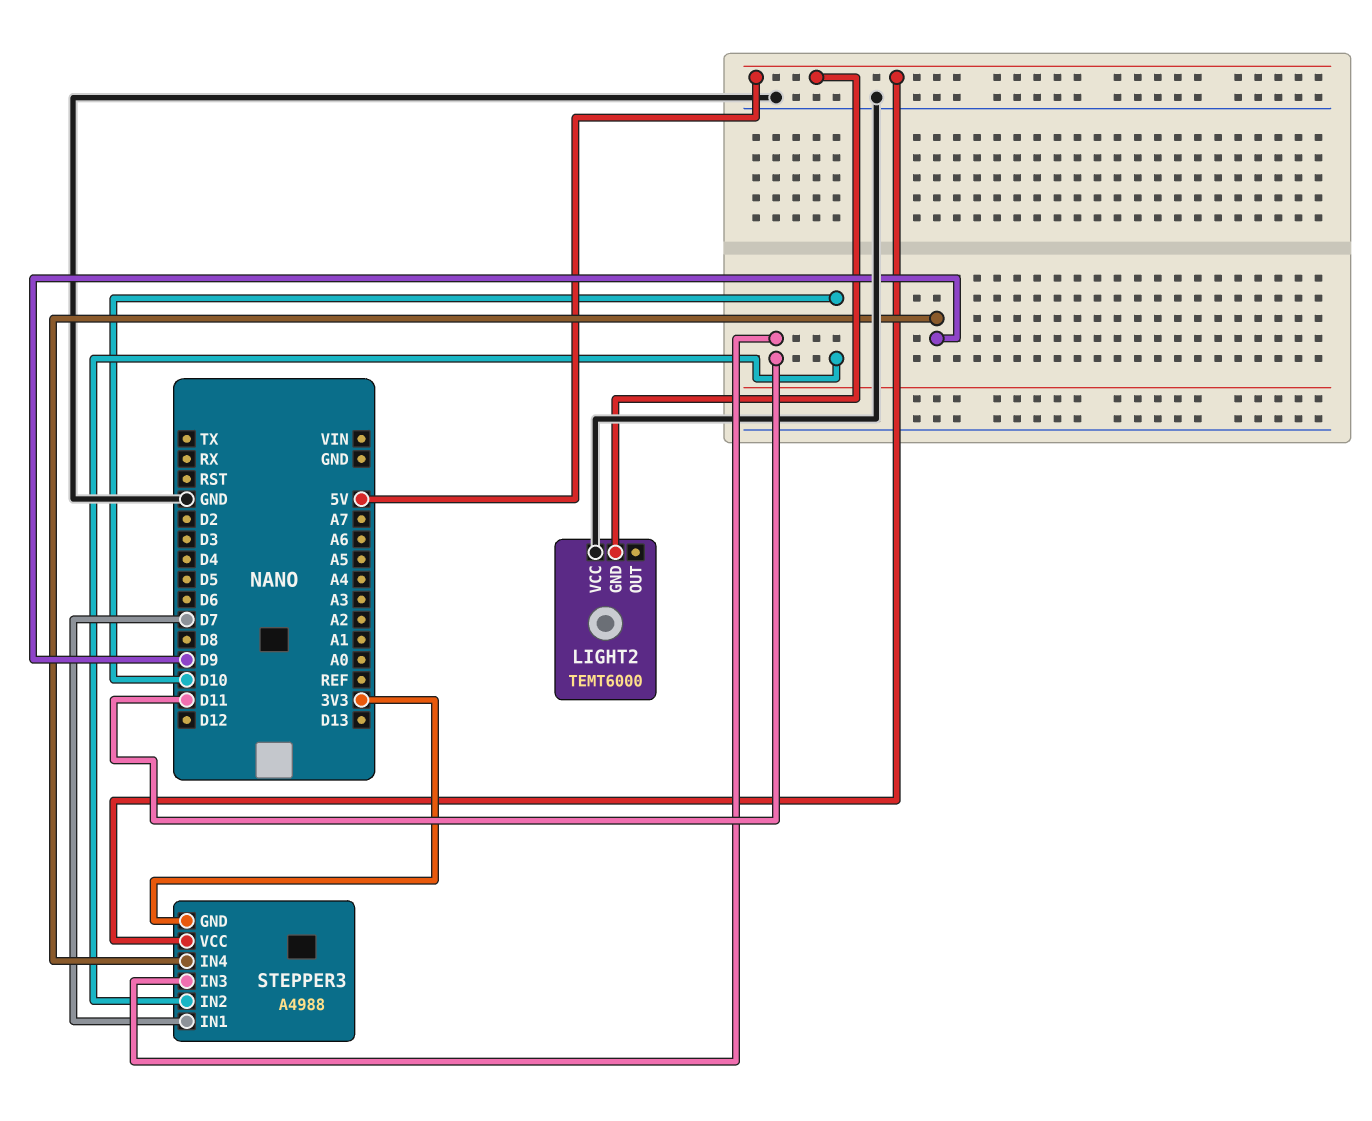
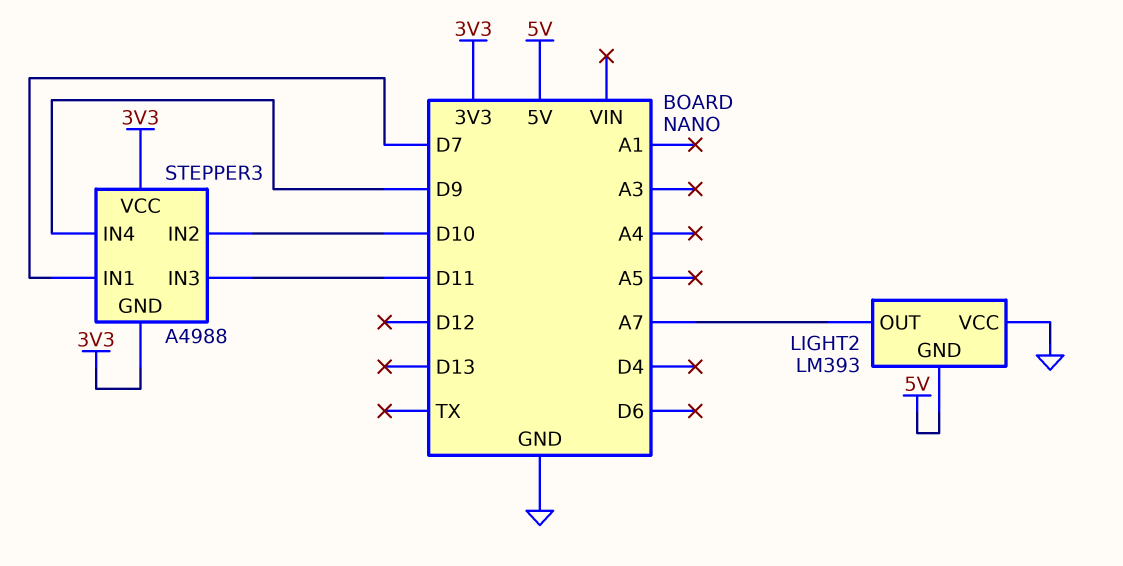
LIGHT2: TEMT6000 -> LM393
LIGHT2 pin OUT: none -> A7
STEPPER3 pin VCC: 5V -> 3V3

